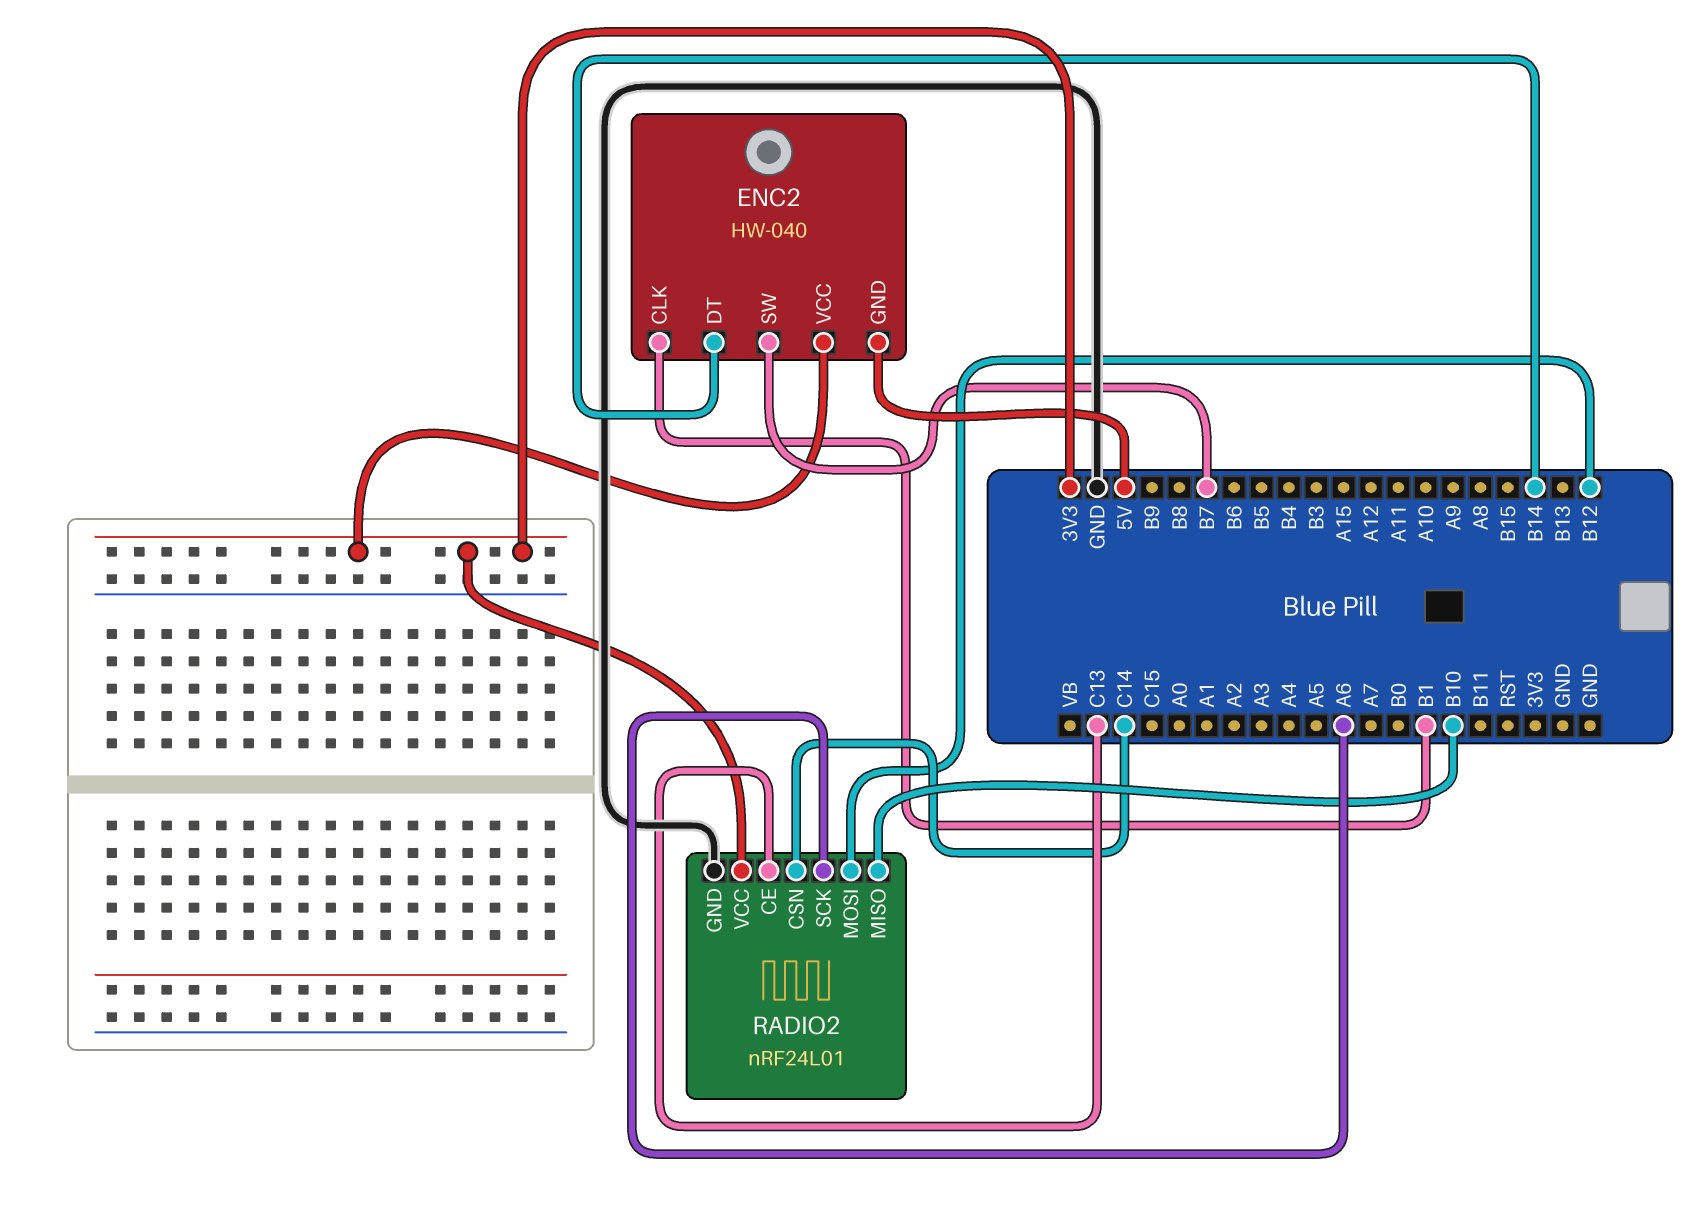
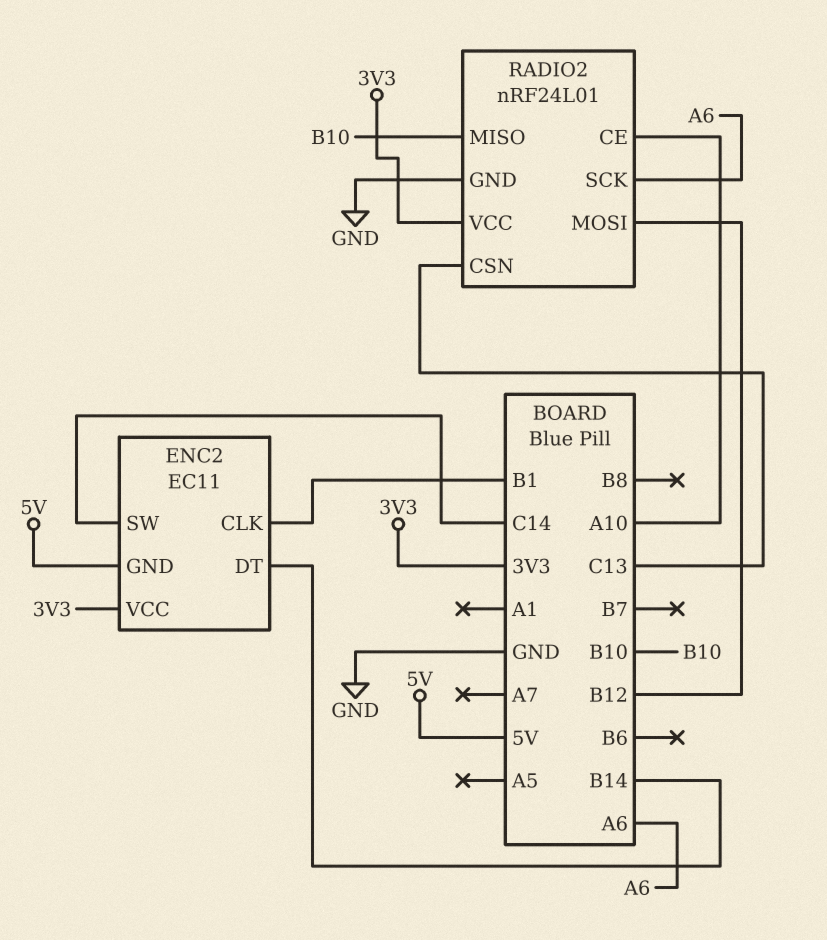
ENC2: HW-040 -> EC11
ENC2 pin SW: B7 -> C14
RADIO2 pin CE: C13 -> A10
RADIO2 pin CSN: C14 -> C13

